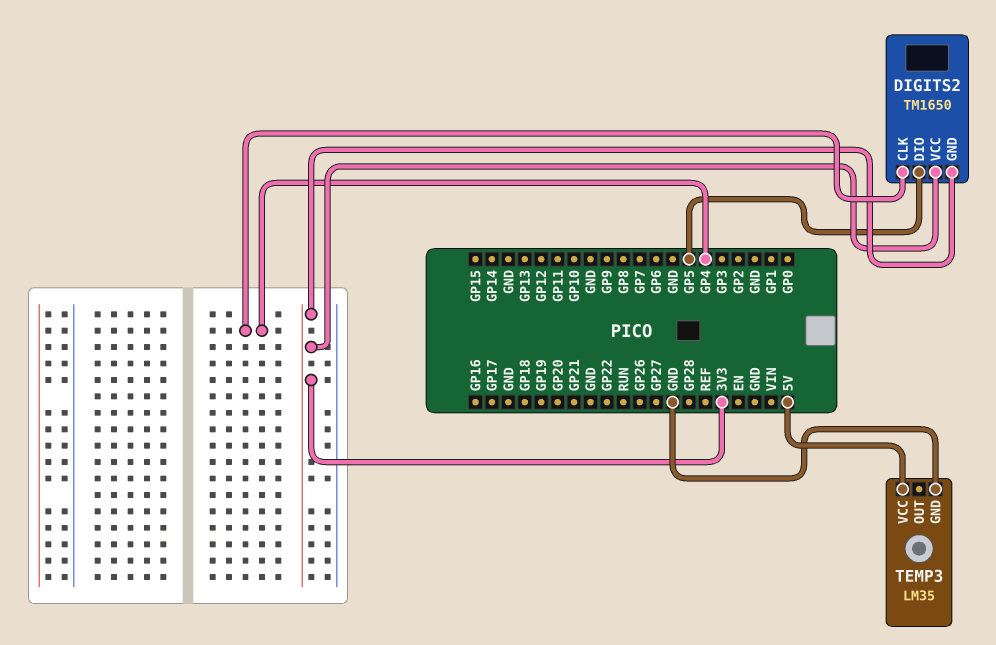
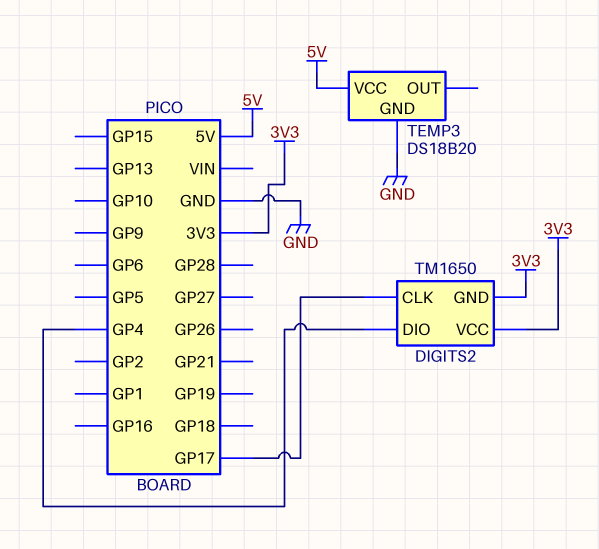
DIGITS2 pin CLK: GP4 -> GP17
DIGITS2 pin DIO: GP5 -> GP4
TEMP3: LM35 -> DS18B20

